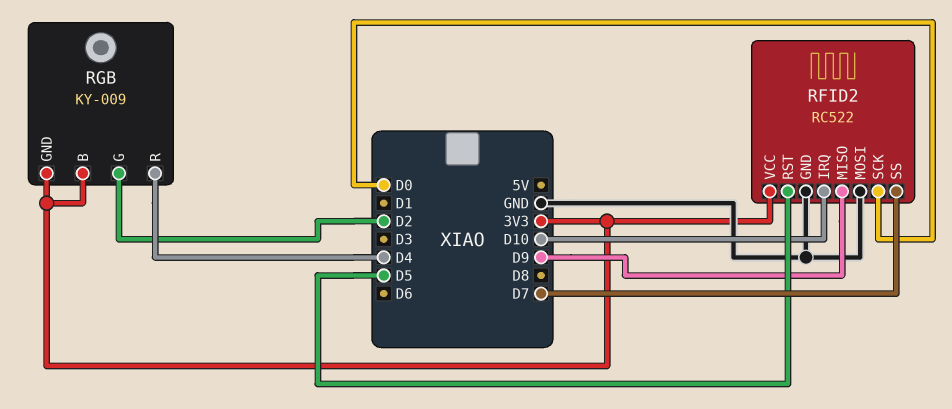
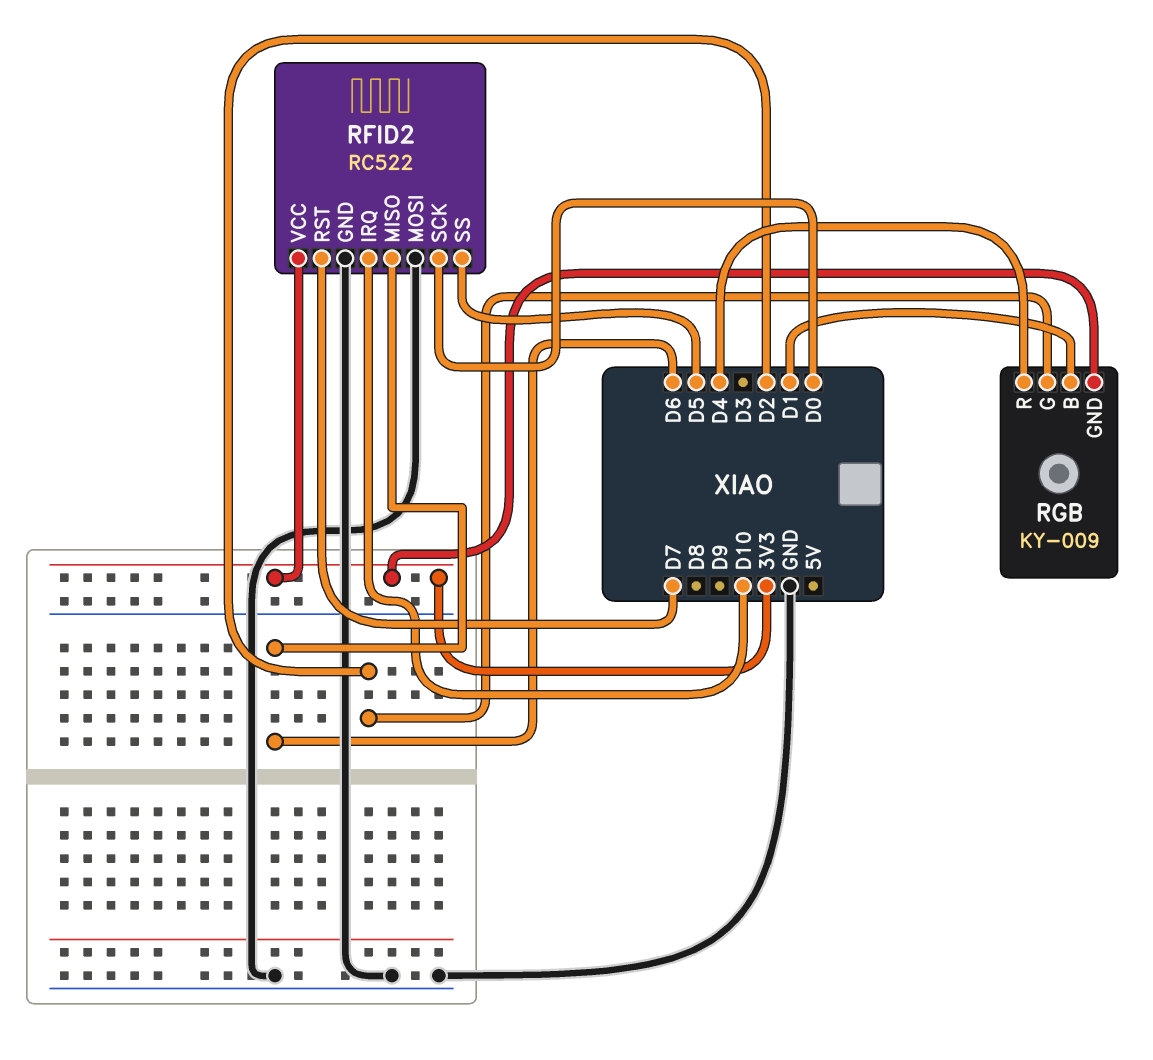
RFID2 pin MISO: D9 -> D6
RFID2 pin RST: D5 -> D7
RFID2 pin SS: D7 -> D5
RGB pin B: 3V3 -> D1

